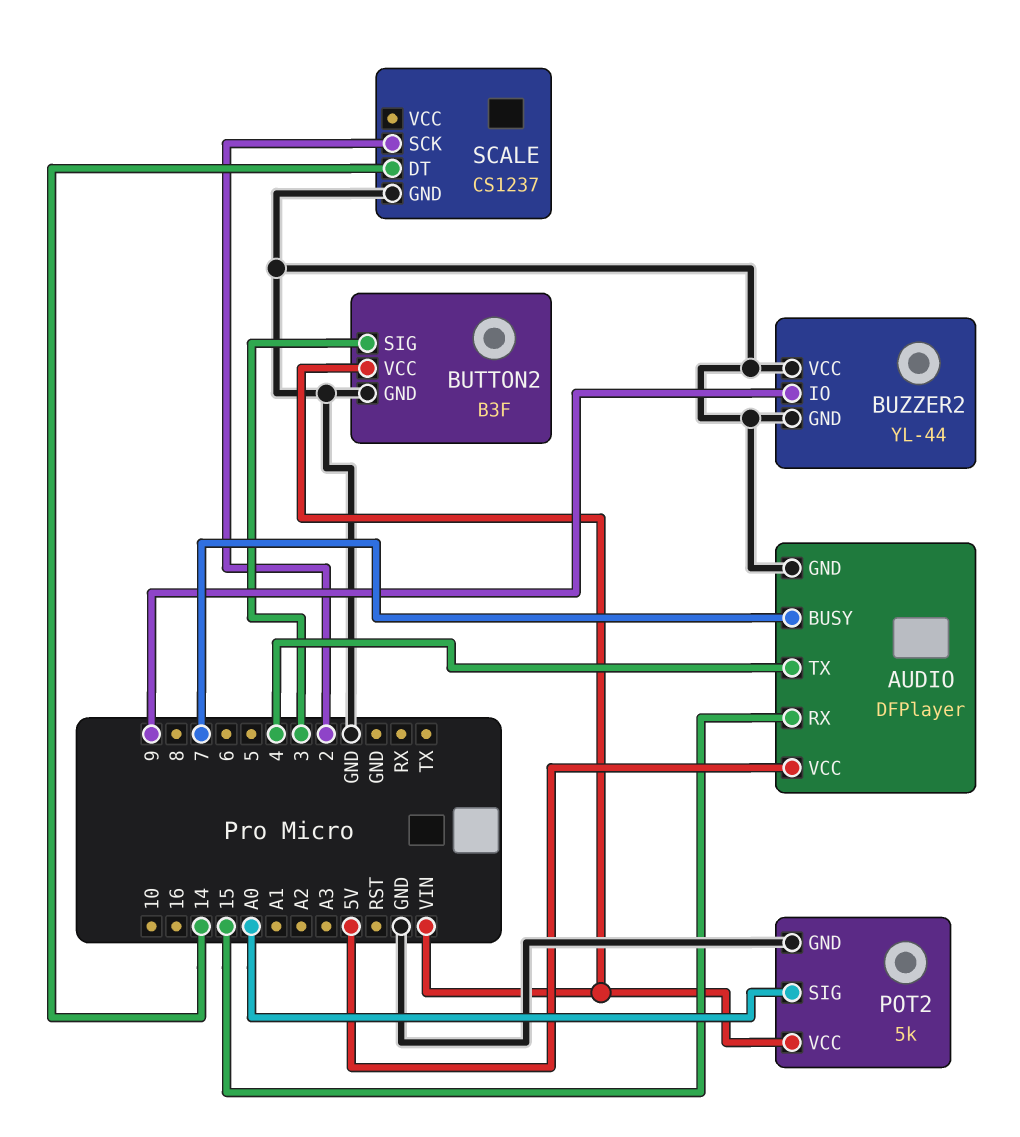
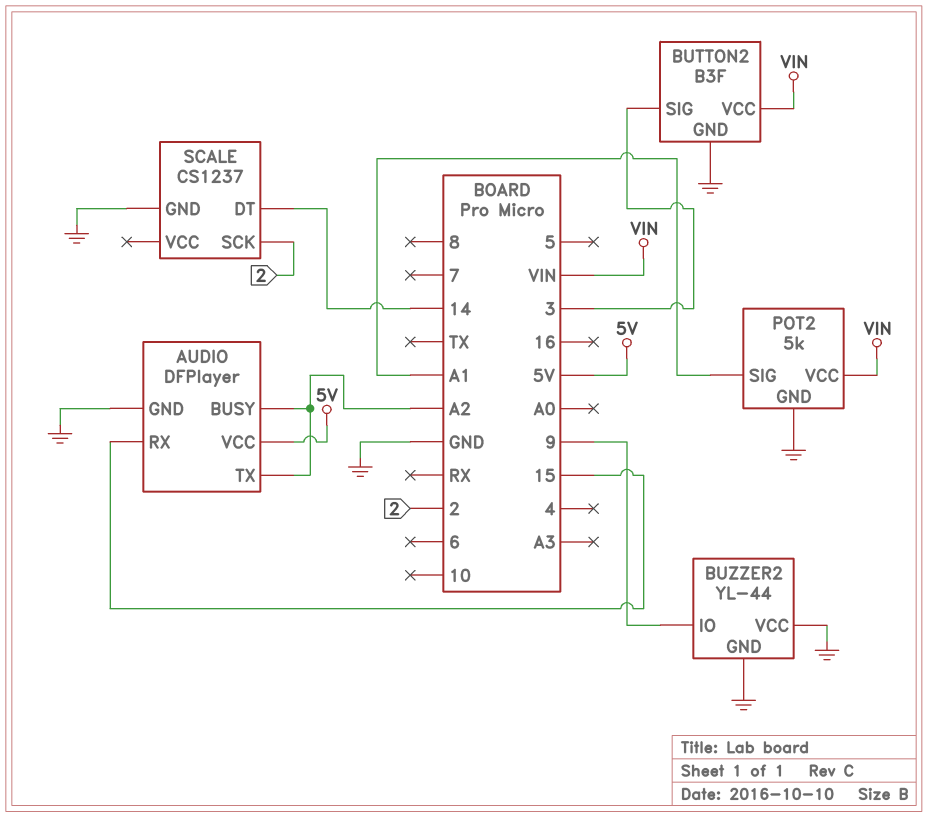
AUDIO pin BUSY: 7 -> A2
AUDIO pin TX: 4 -> A2
POT2 pin SIG: A0 -> A1

